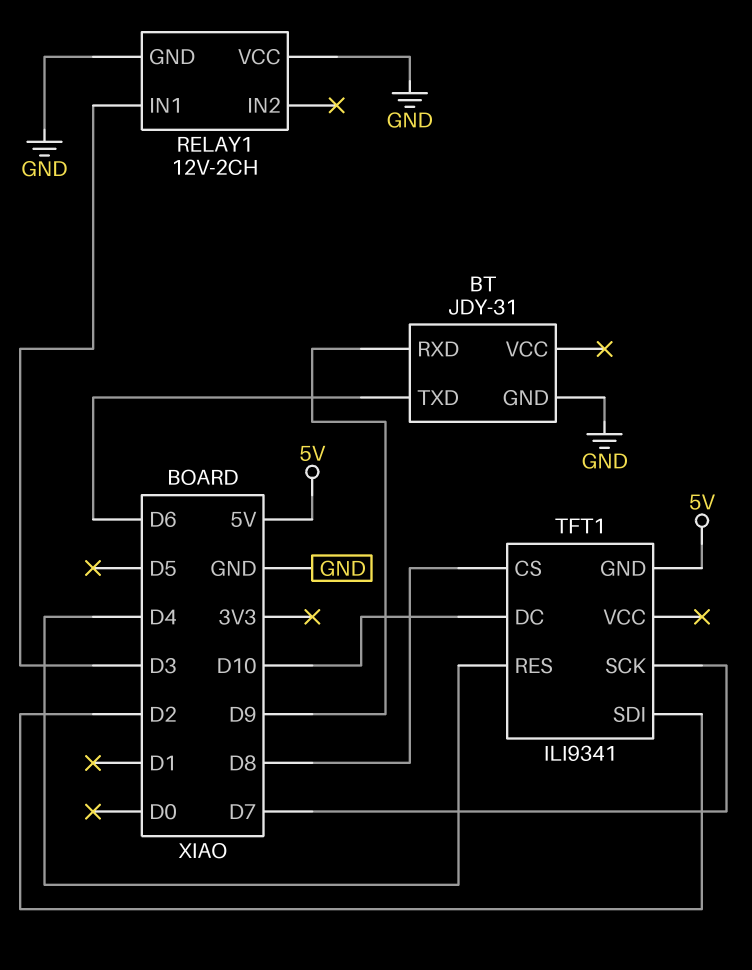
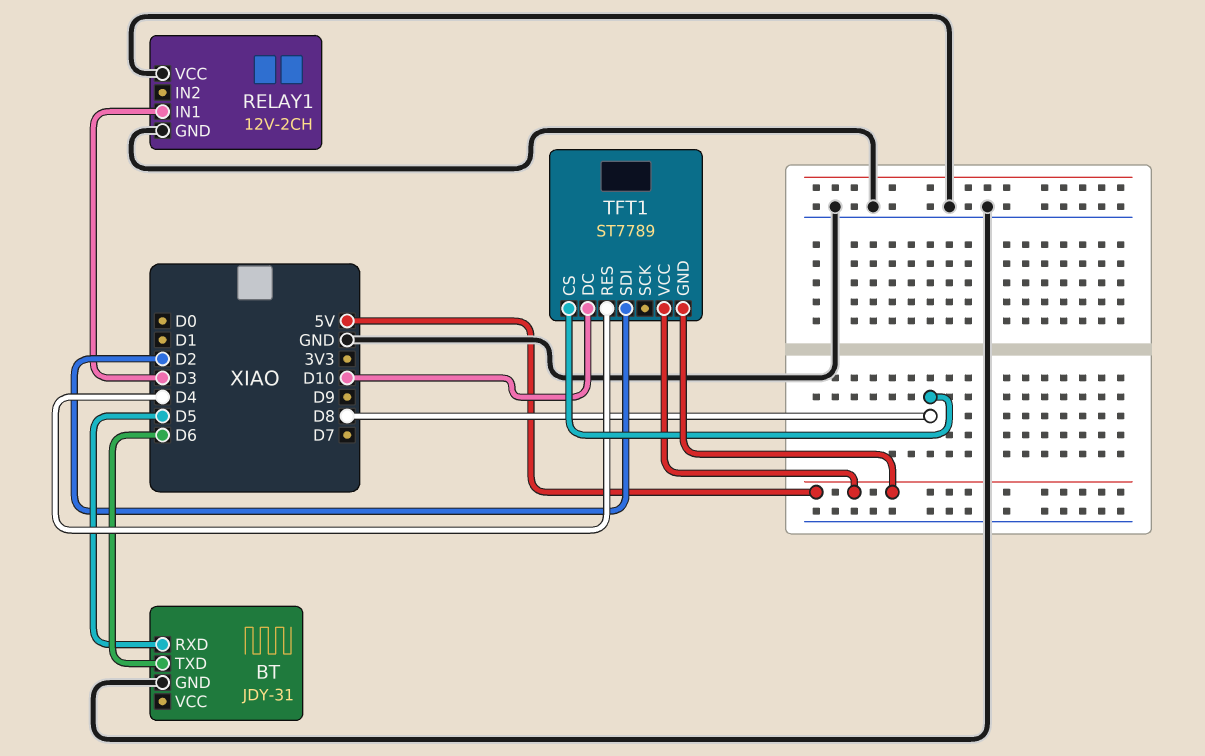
BT pin RXD: D9 -> D5
TFT1: ILI9341 -> ST7789
TFT1 pin SCK: D7 -> none
TFT1 pin VCC: none -> 5V

